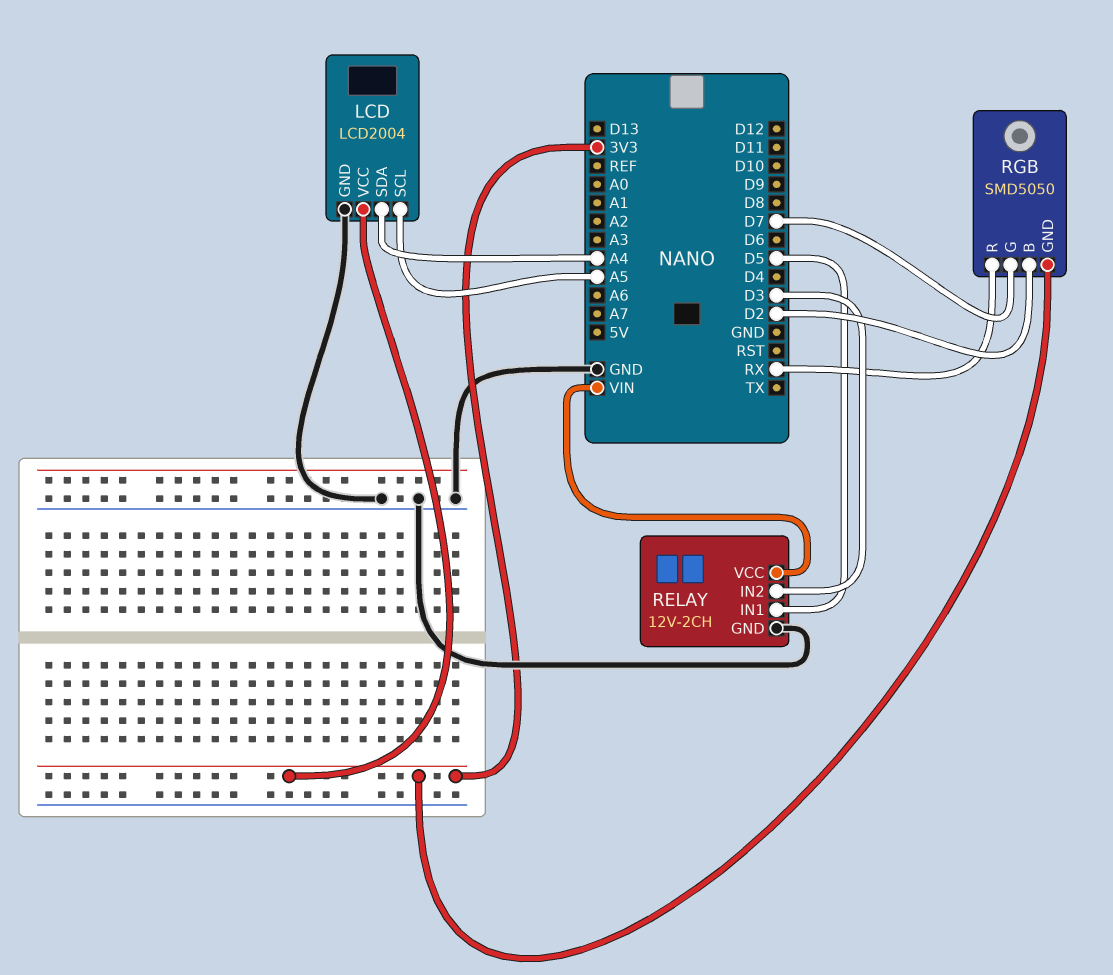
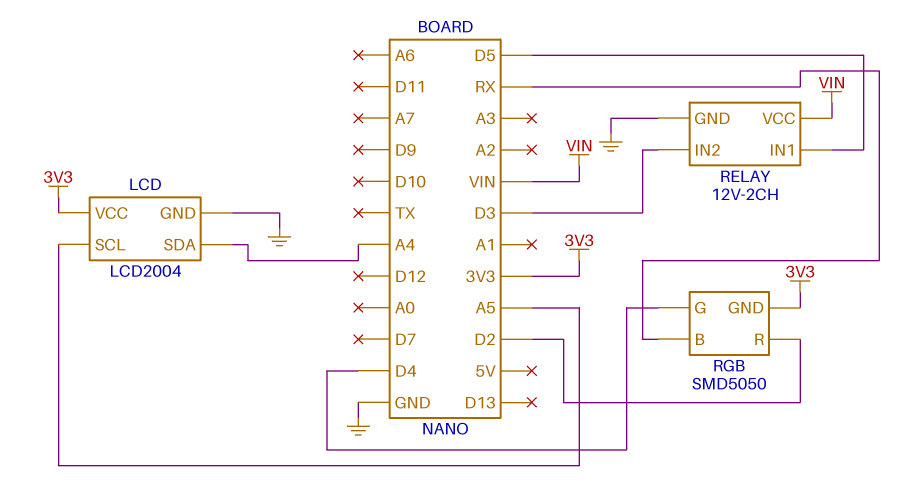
RGB pin B: D2 -> RX
RGB pin G: D7 -> D4
RGB pin R: RX -> D2

